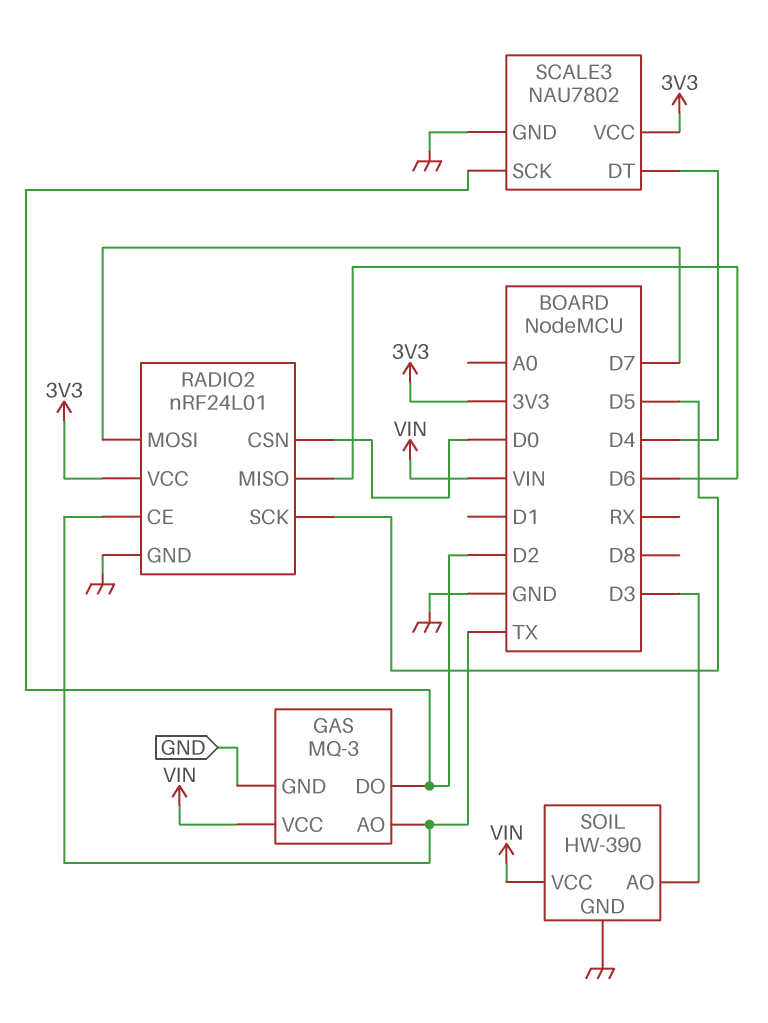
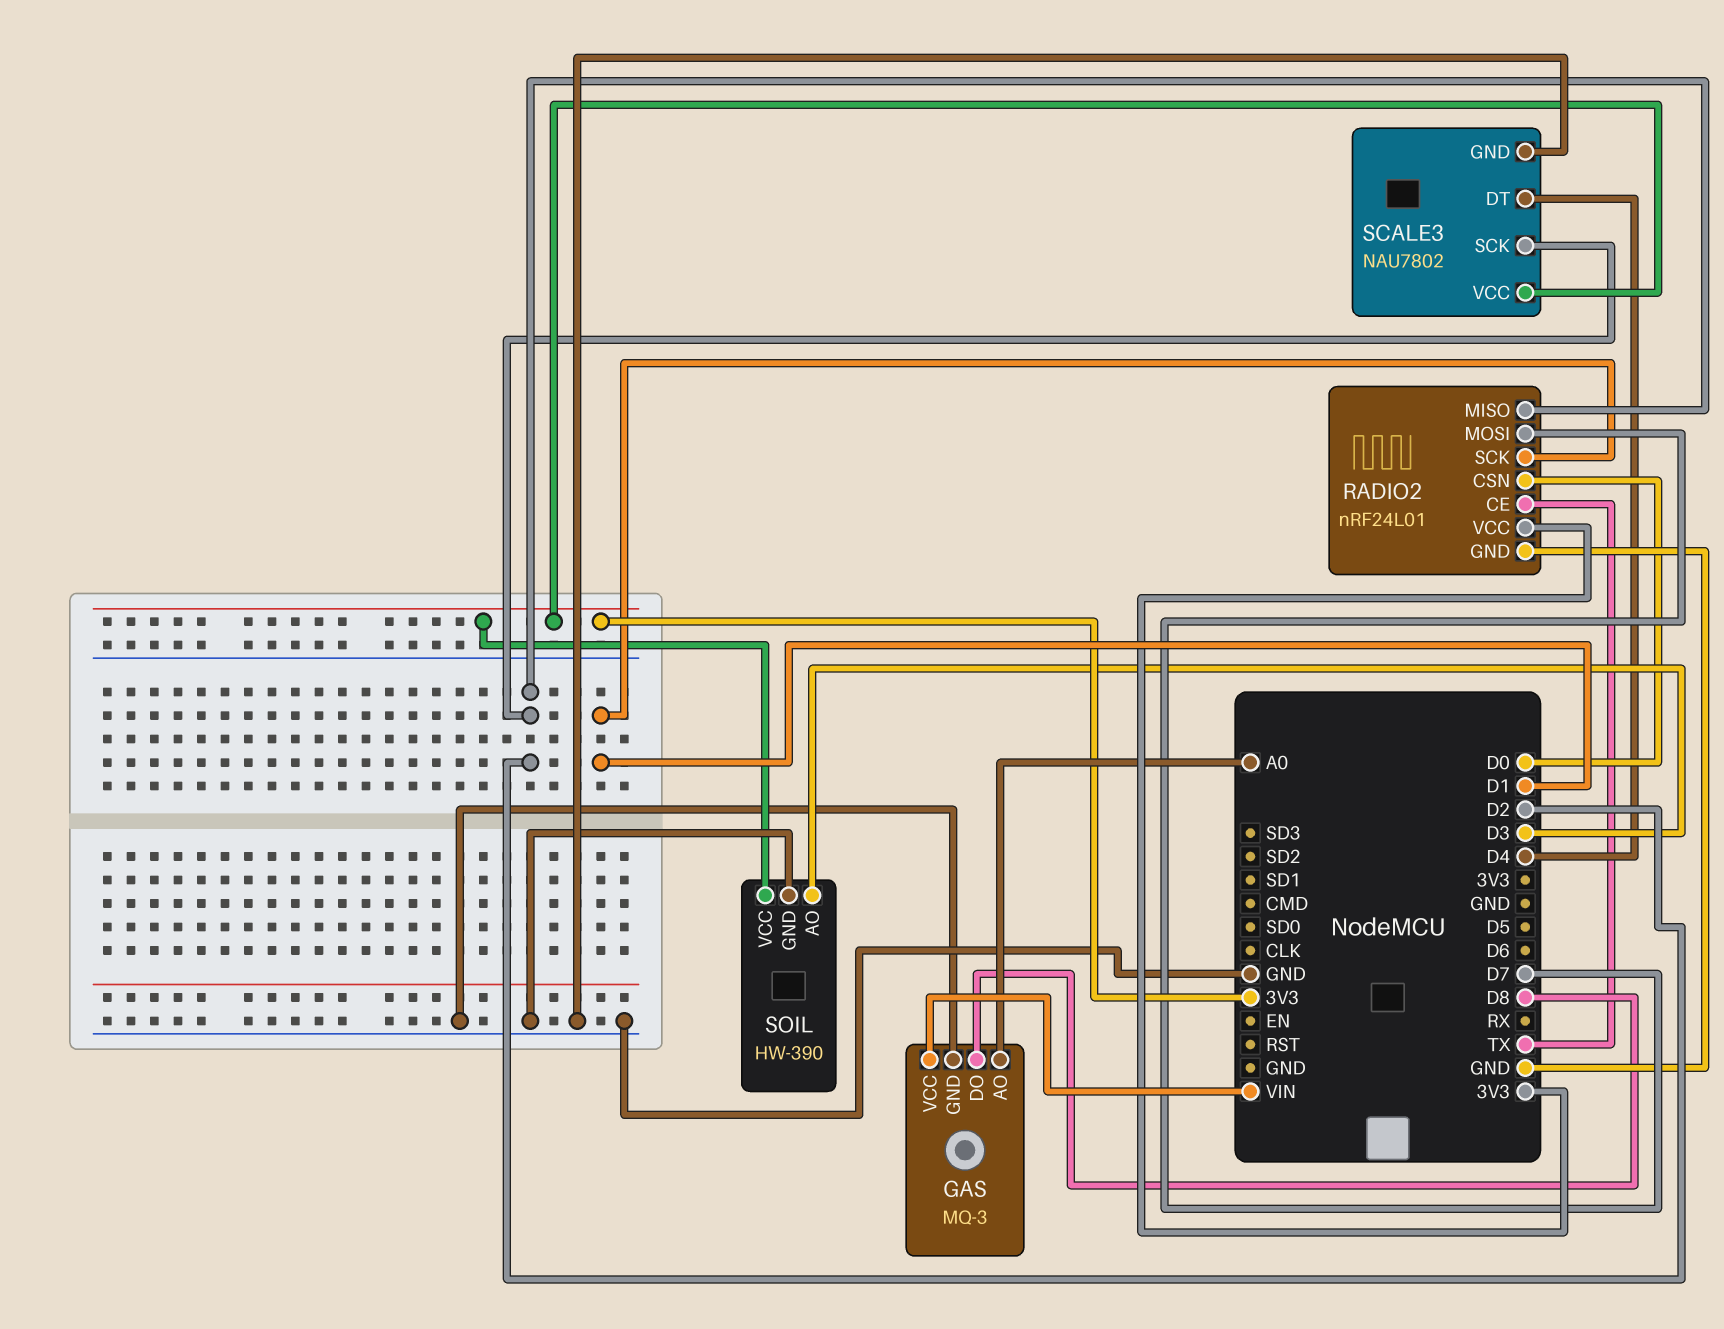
GAS pin AO: TX -> A0
GAS pin DO: D2 -> D8
RADIO2 pin MISO: D6 -> D2
RADIO2 pin SCK: D5 -> D1
SOIL pin VCC: VIN -> 3V3

